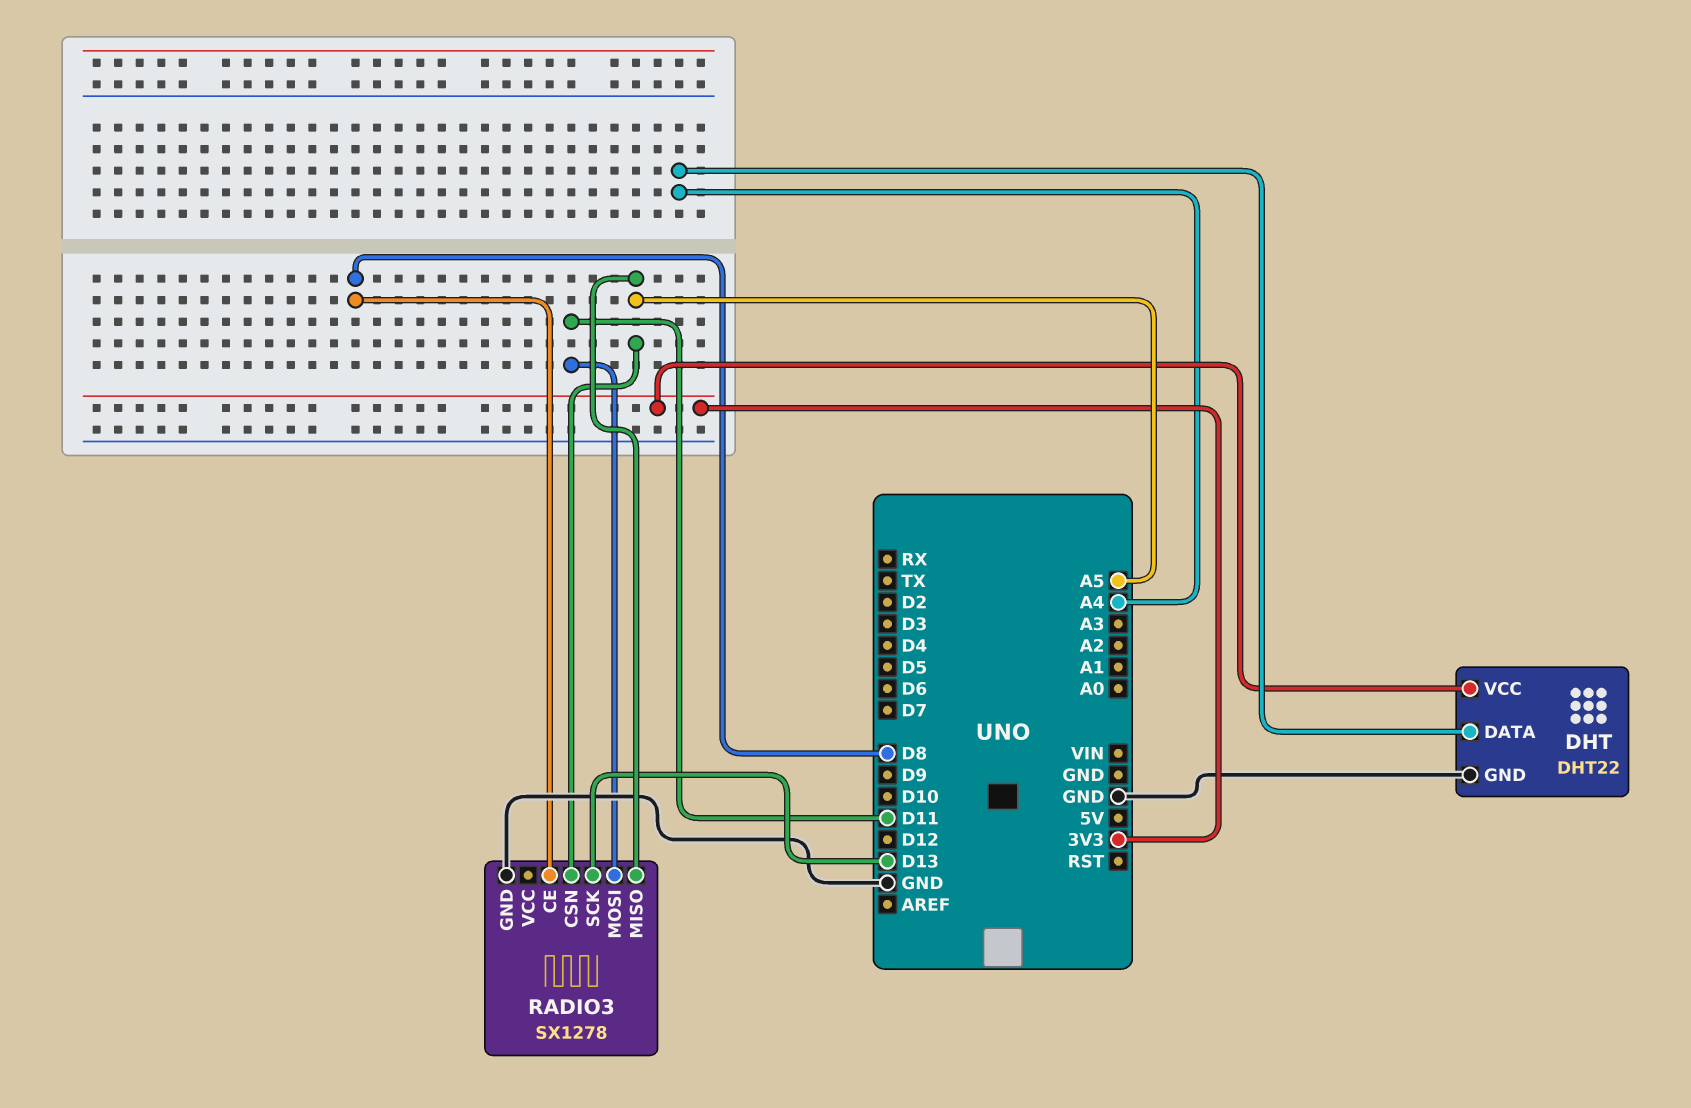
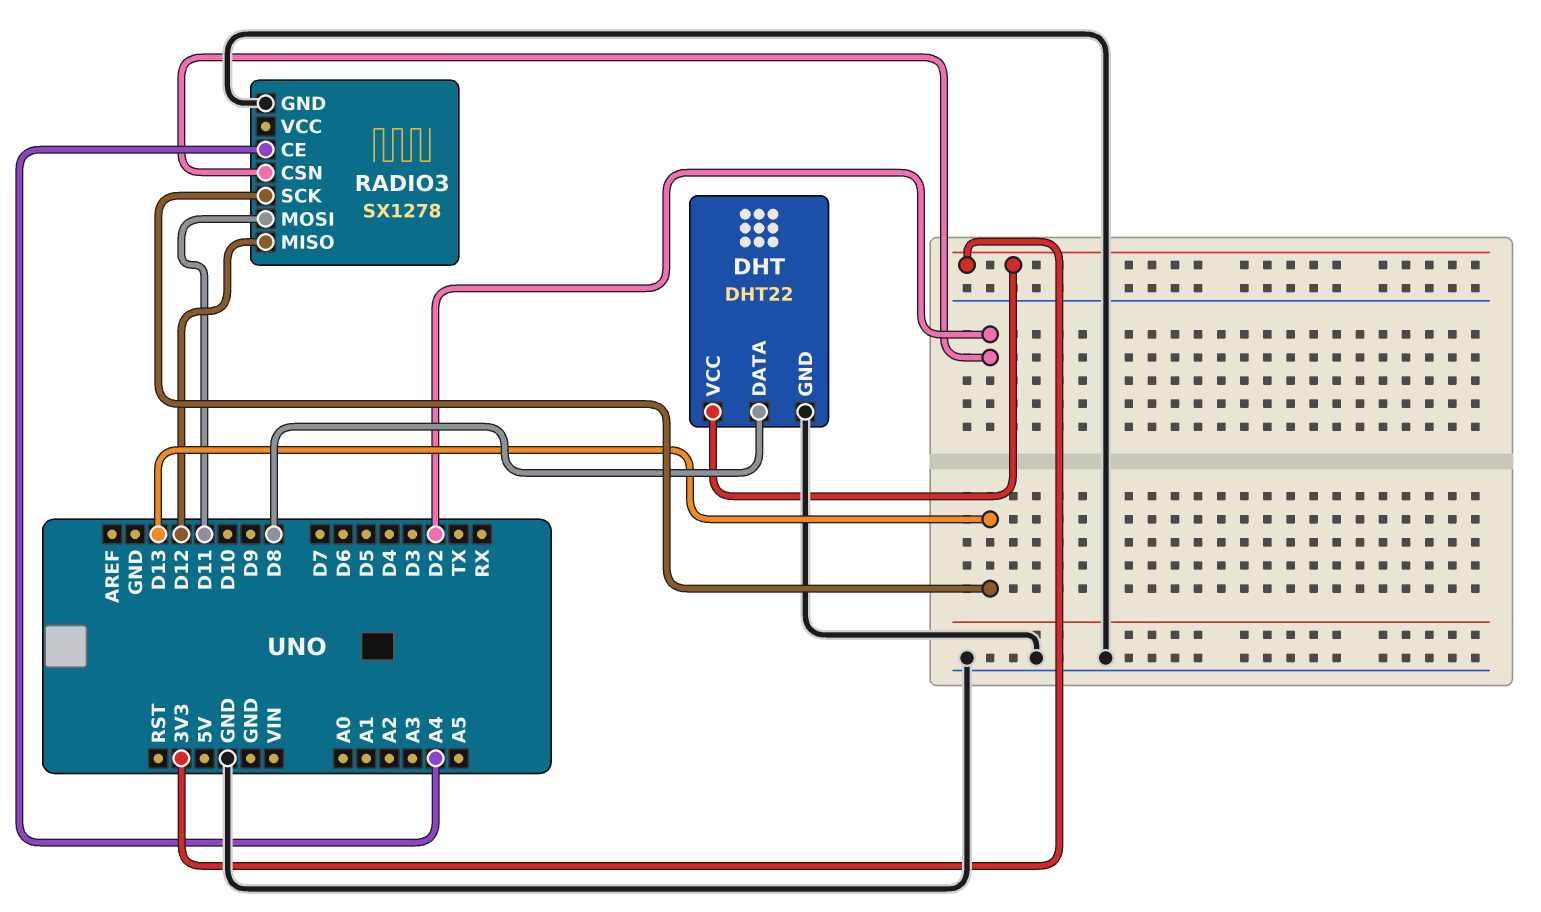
DHT pin DATA: A4 -> D8
RADIO3 pin CE: D8 -> A4
RADIO3 pin CSN: A5 -> D2
RADIO3 pin MISO: A5 -> D12

